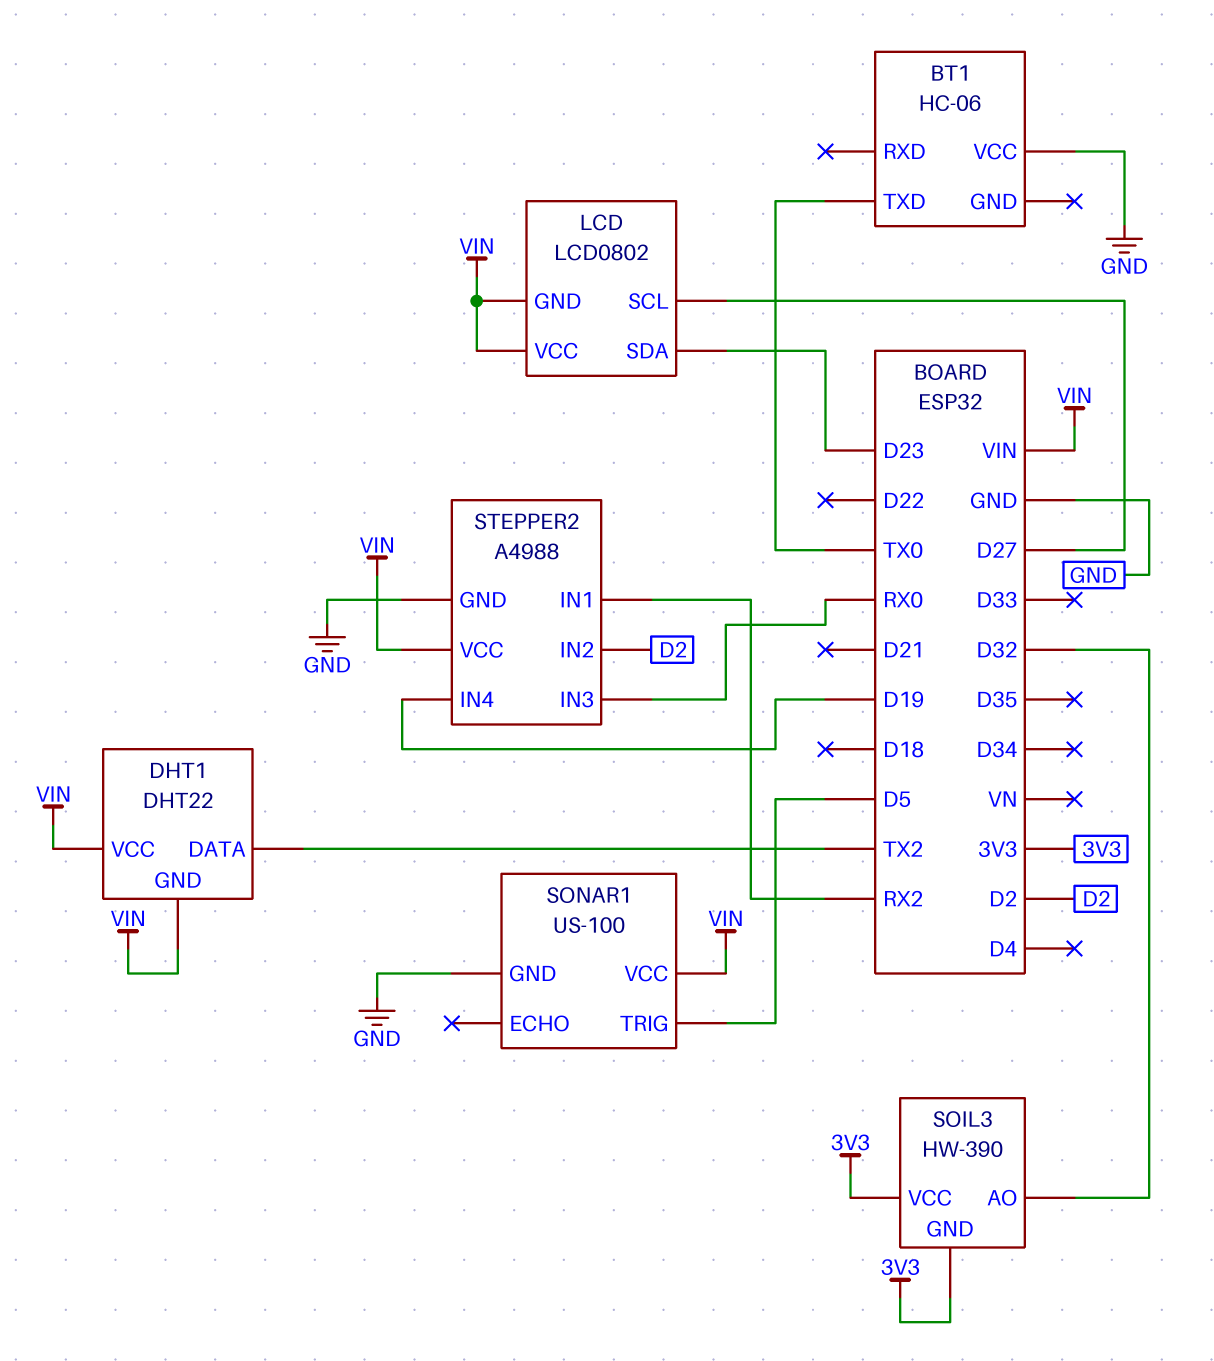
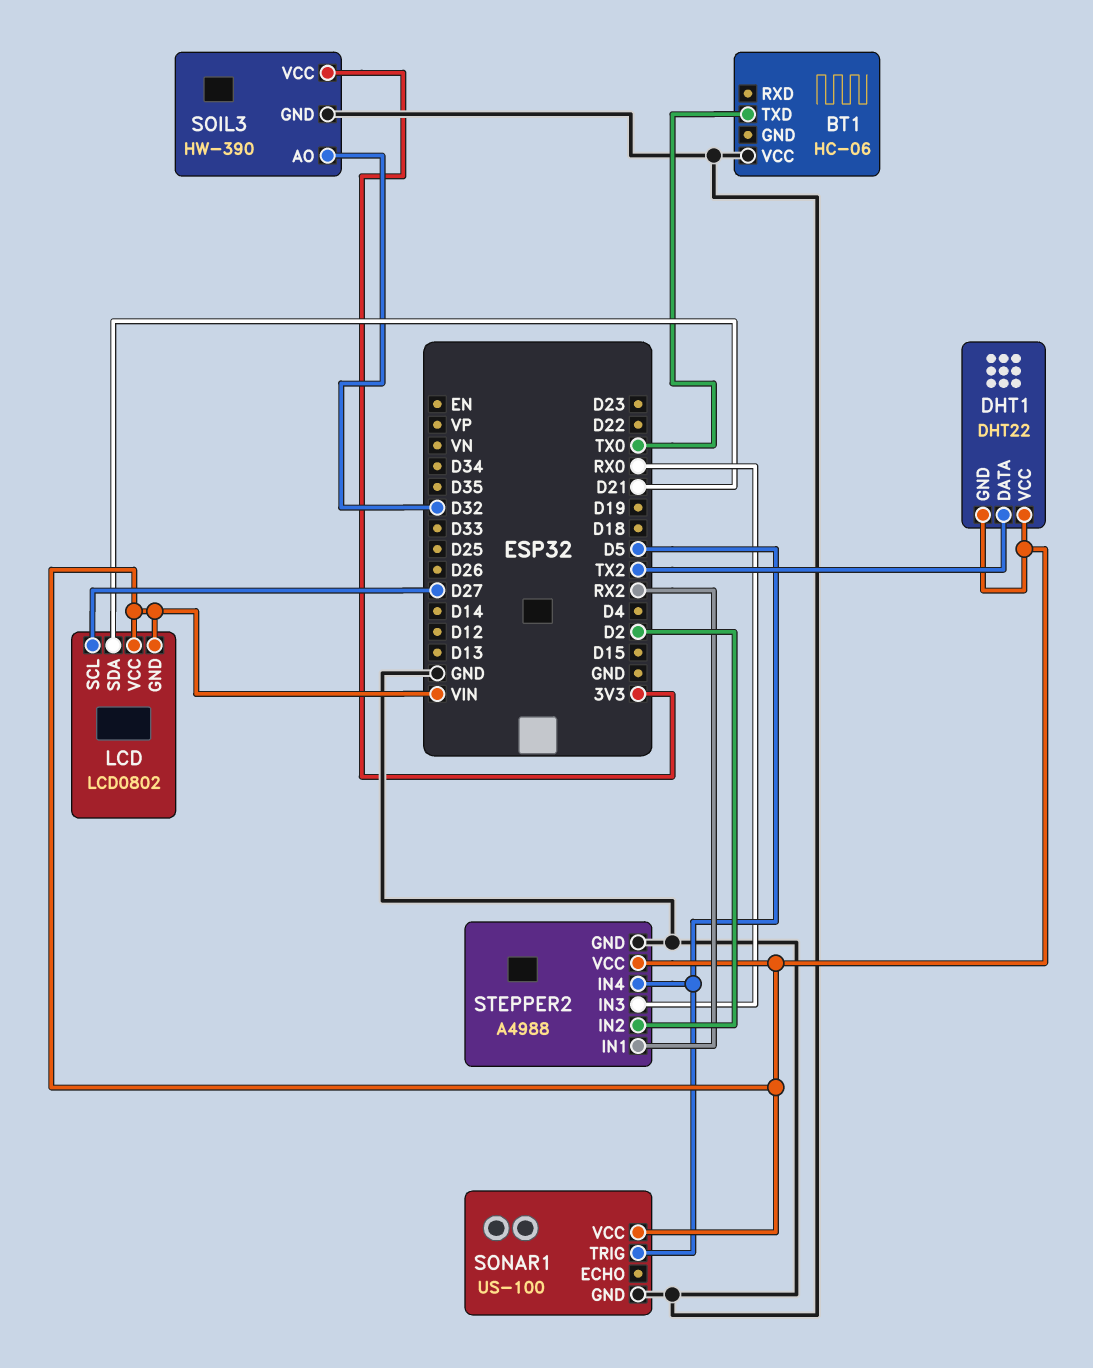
LCD pin SDA: D23 -> D21
SOIL3 pin GND: 3V3 -> GND
STEPPER2 pin IN4: D19 -> D5

